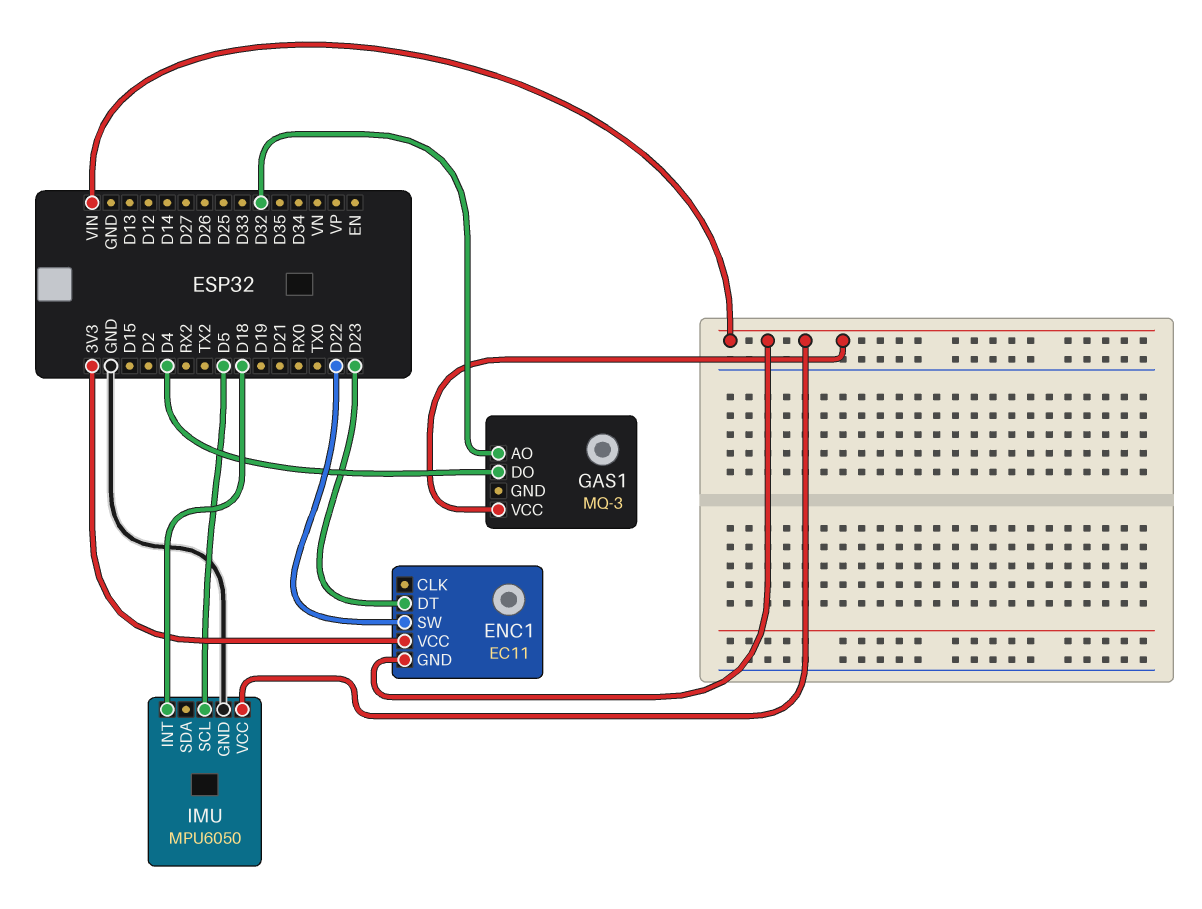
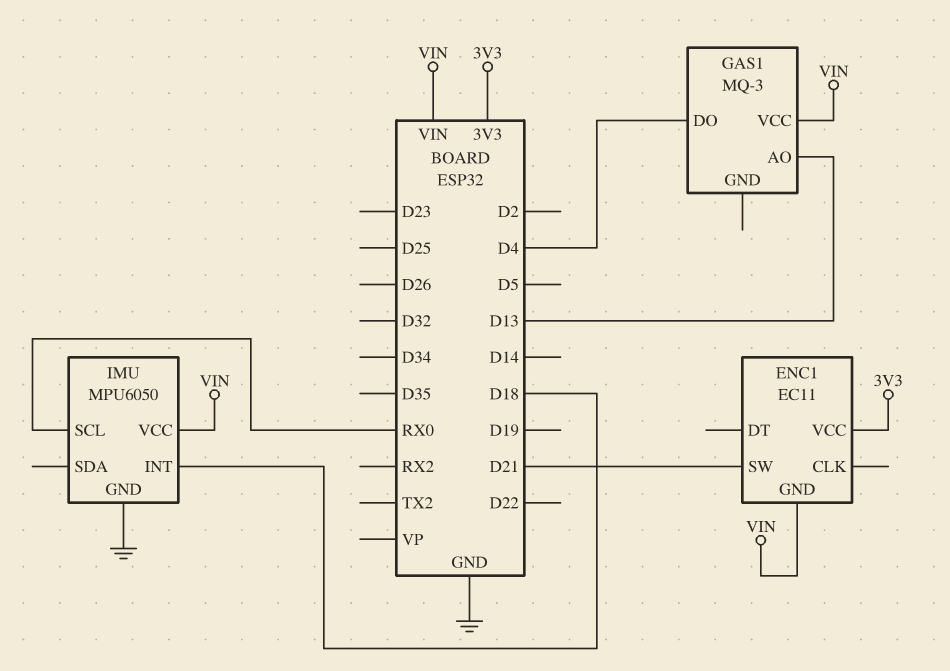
ENC1 pin DT: D23 -> none
ENC1 pin SW: D22 -> D21
GAS1 pin AO: D32 -> D13
IMU pin SCL: D5 -> RX0

